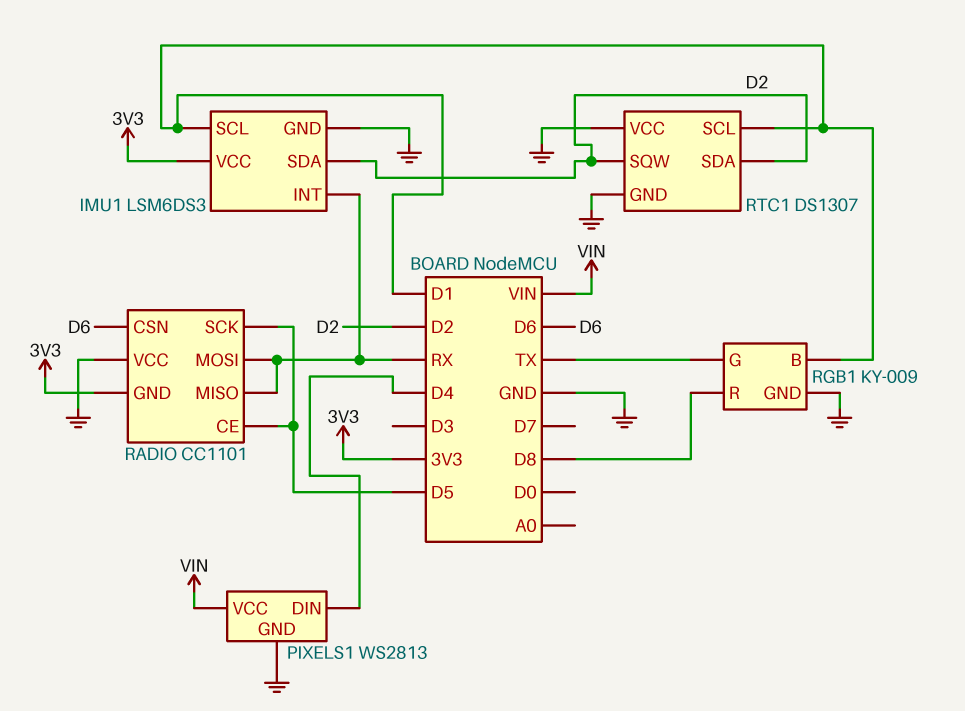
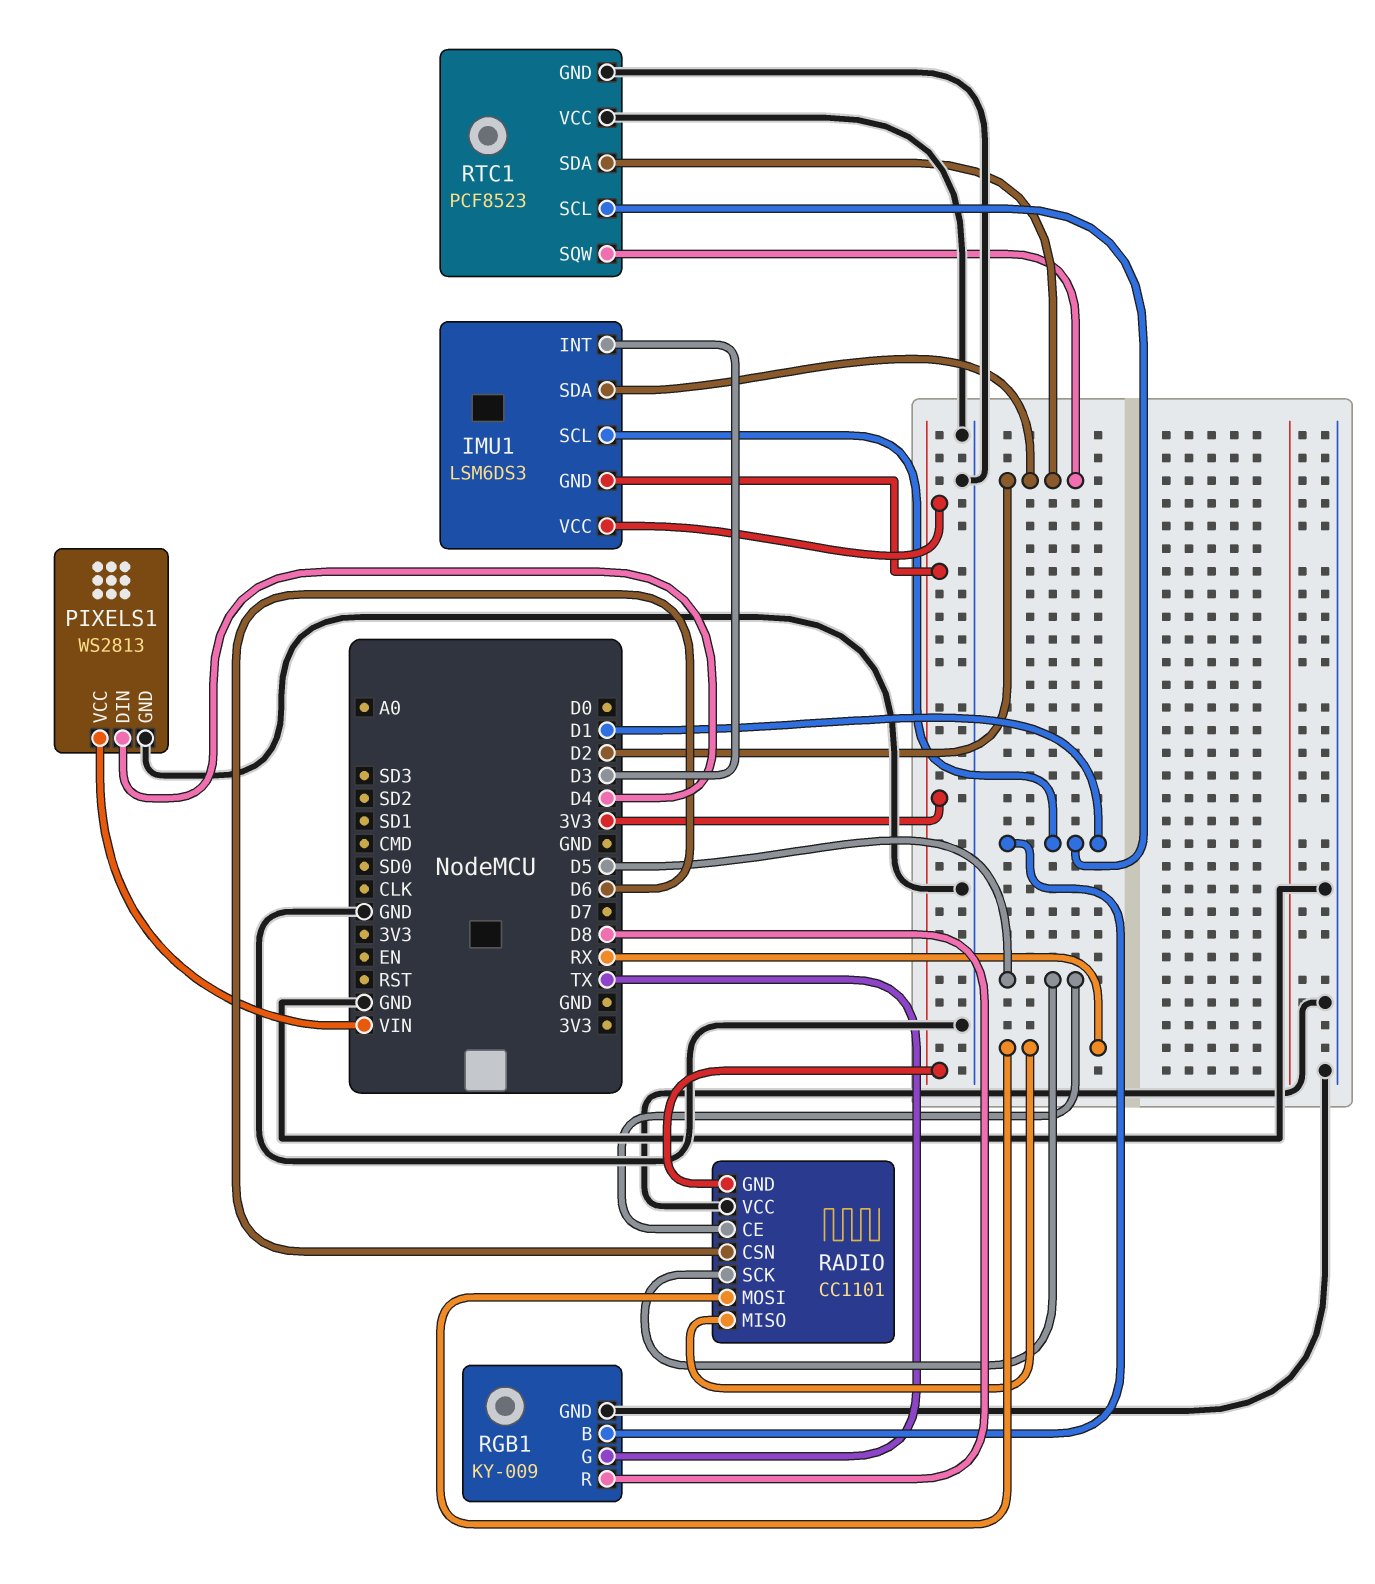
IMU1 pin GND: GND -> 3V3
IMU1 pin INT: RX -> D3
RTC1: DS1307 -> PCF8523

